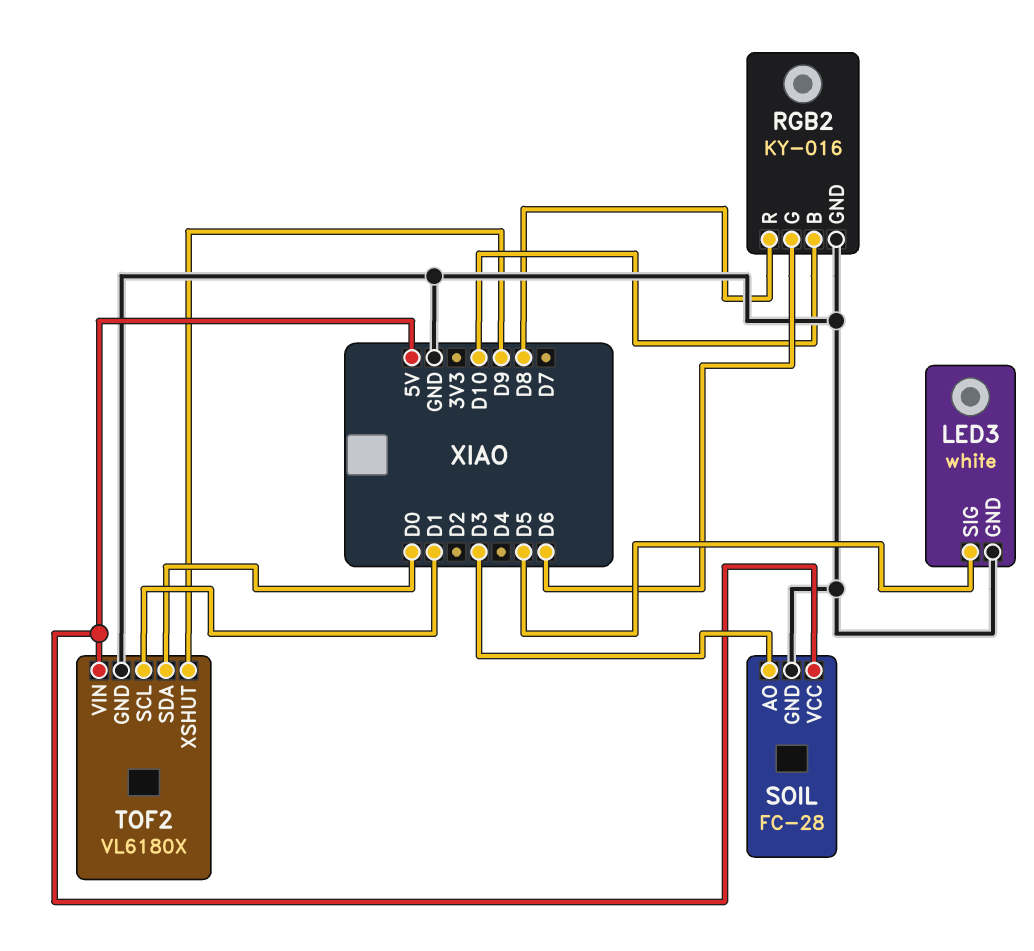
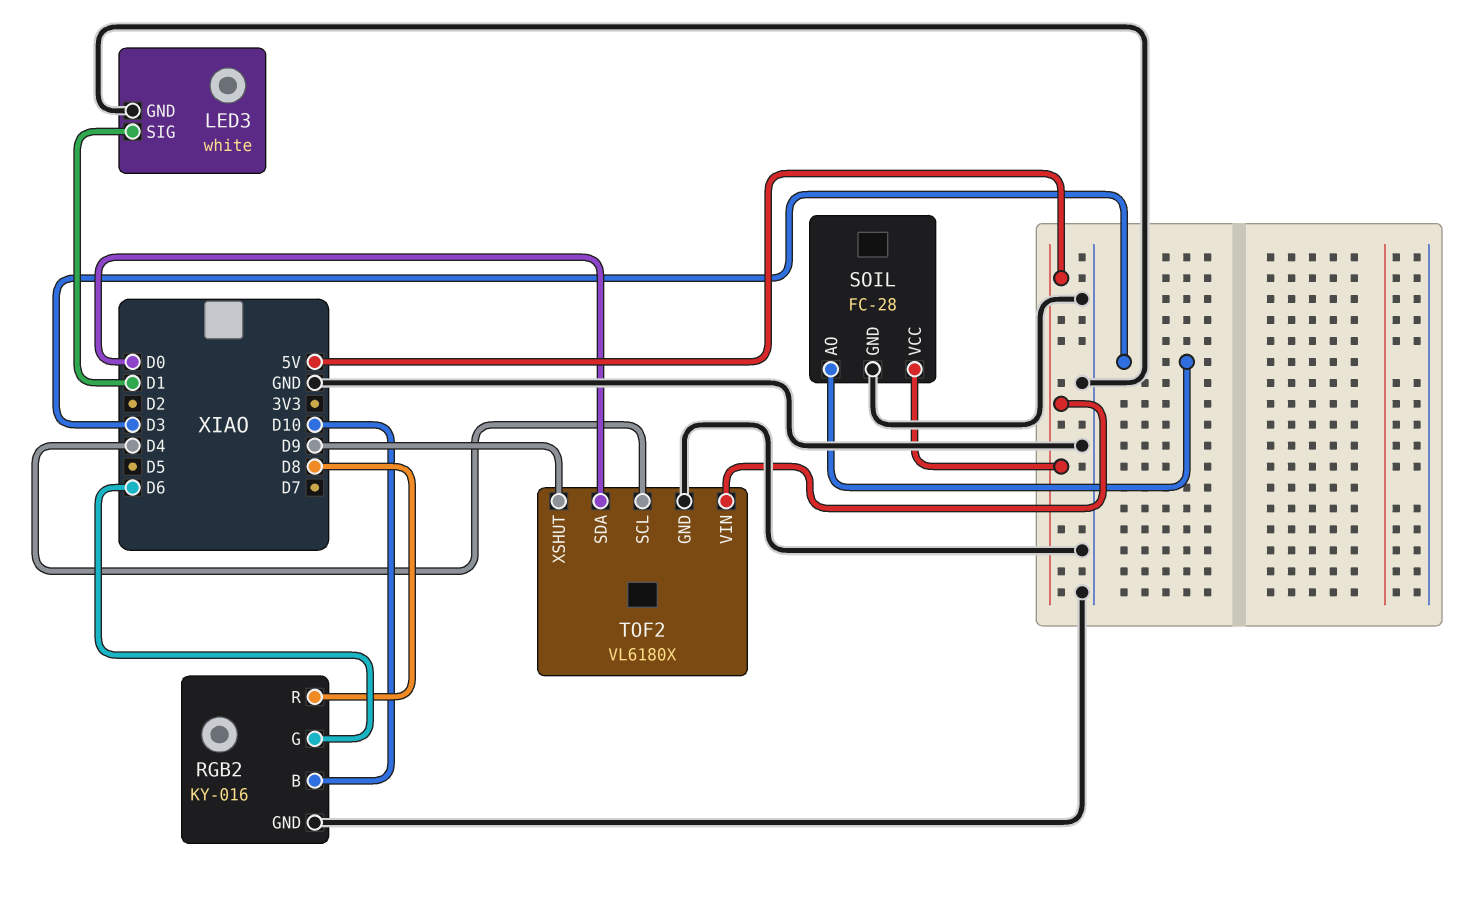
LED3 pin SIG: D5 -> D1
TOF2 pin SCL: D1 -> D4

